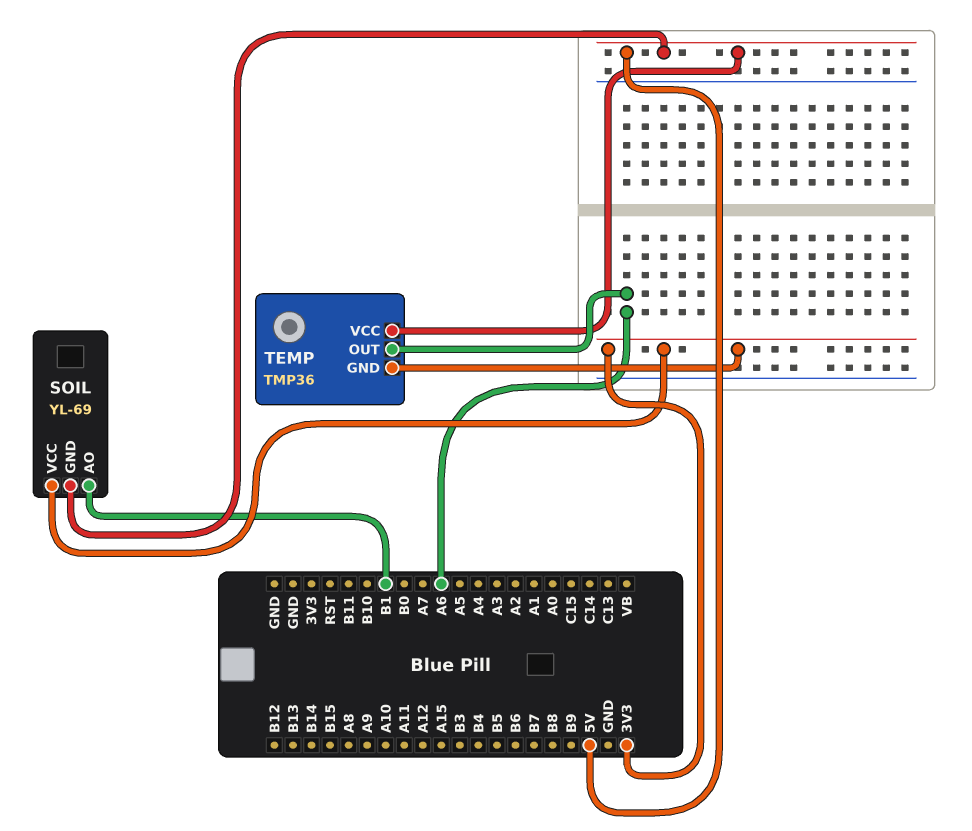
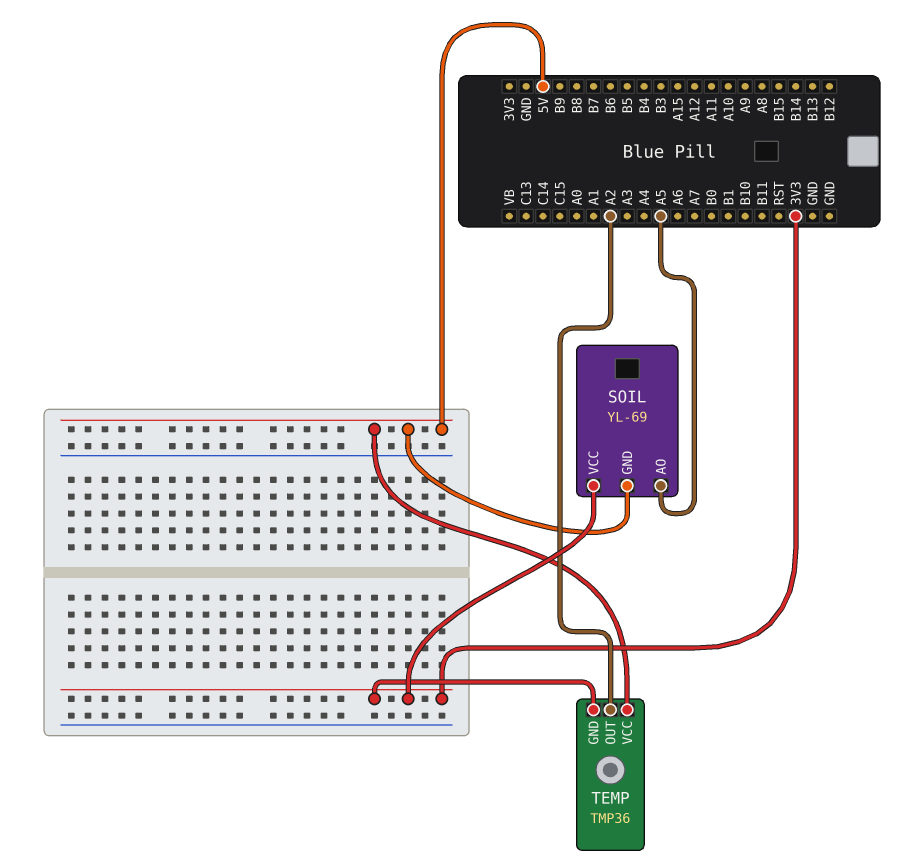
SOIL pin AO: B1 -> A5
TEMP pin OUT: A6 -> A2

